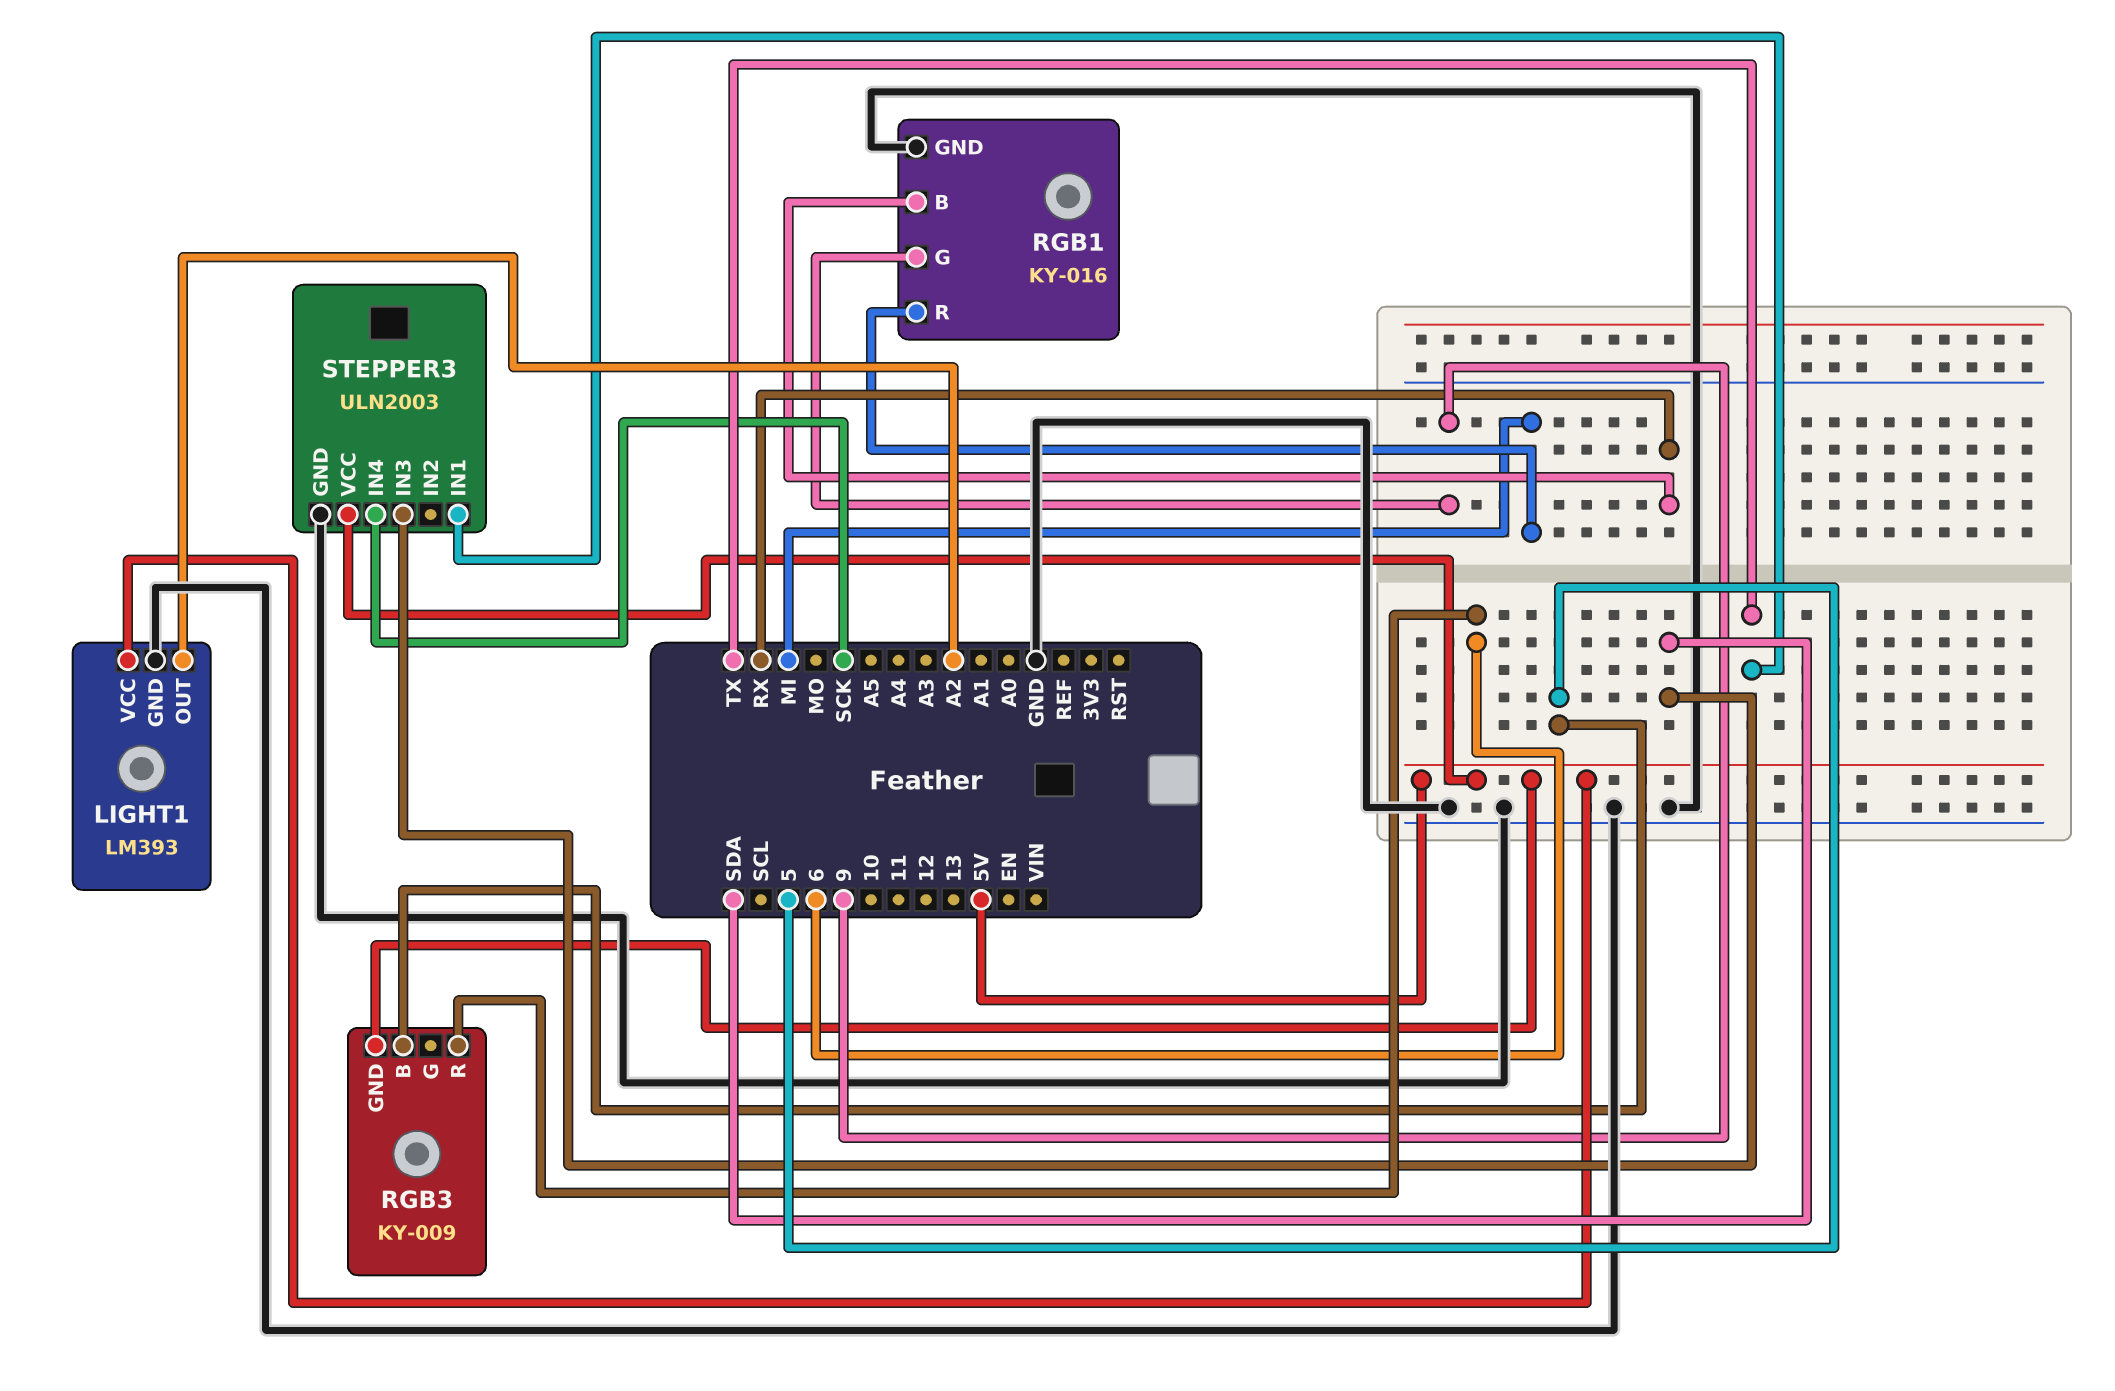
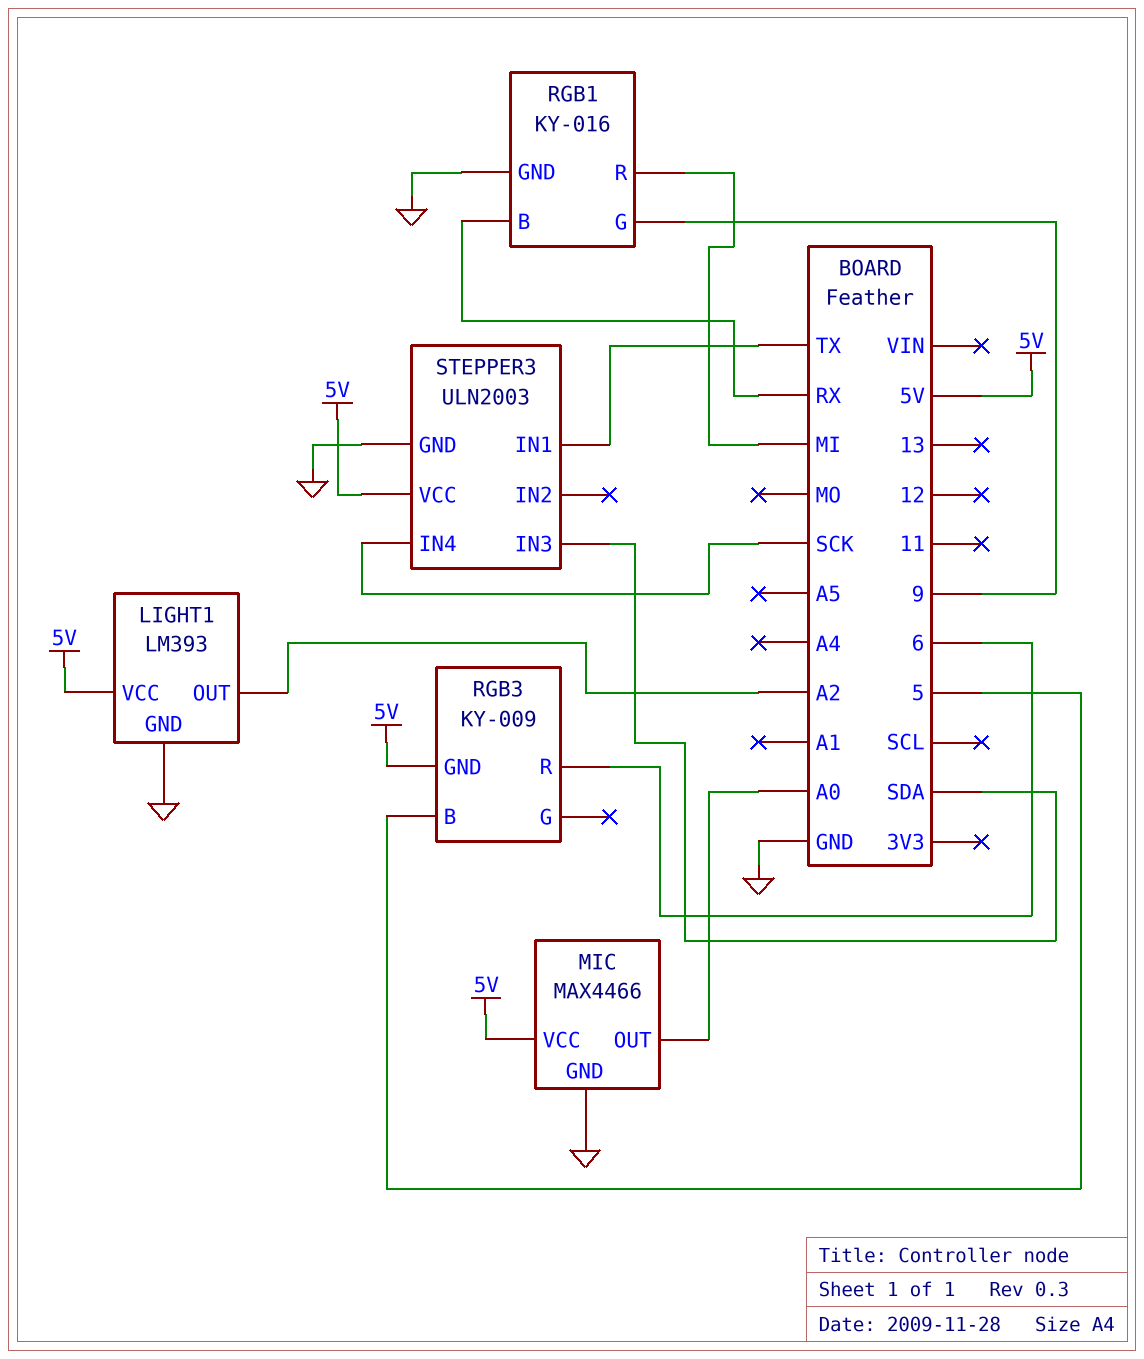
MIC: none -> MAX4466
MIC pin GND: none -> GND
MIC pin OUT: none -> A0
MIC pin VCC: none -> 5V

